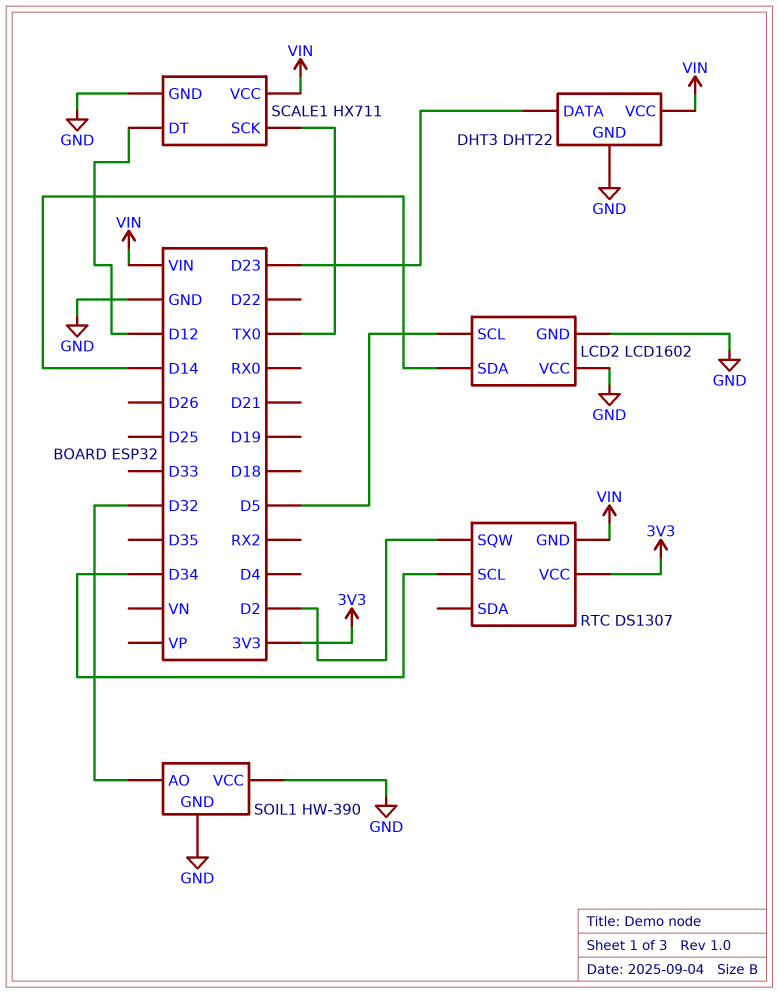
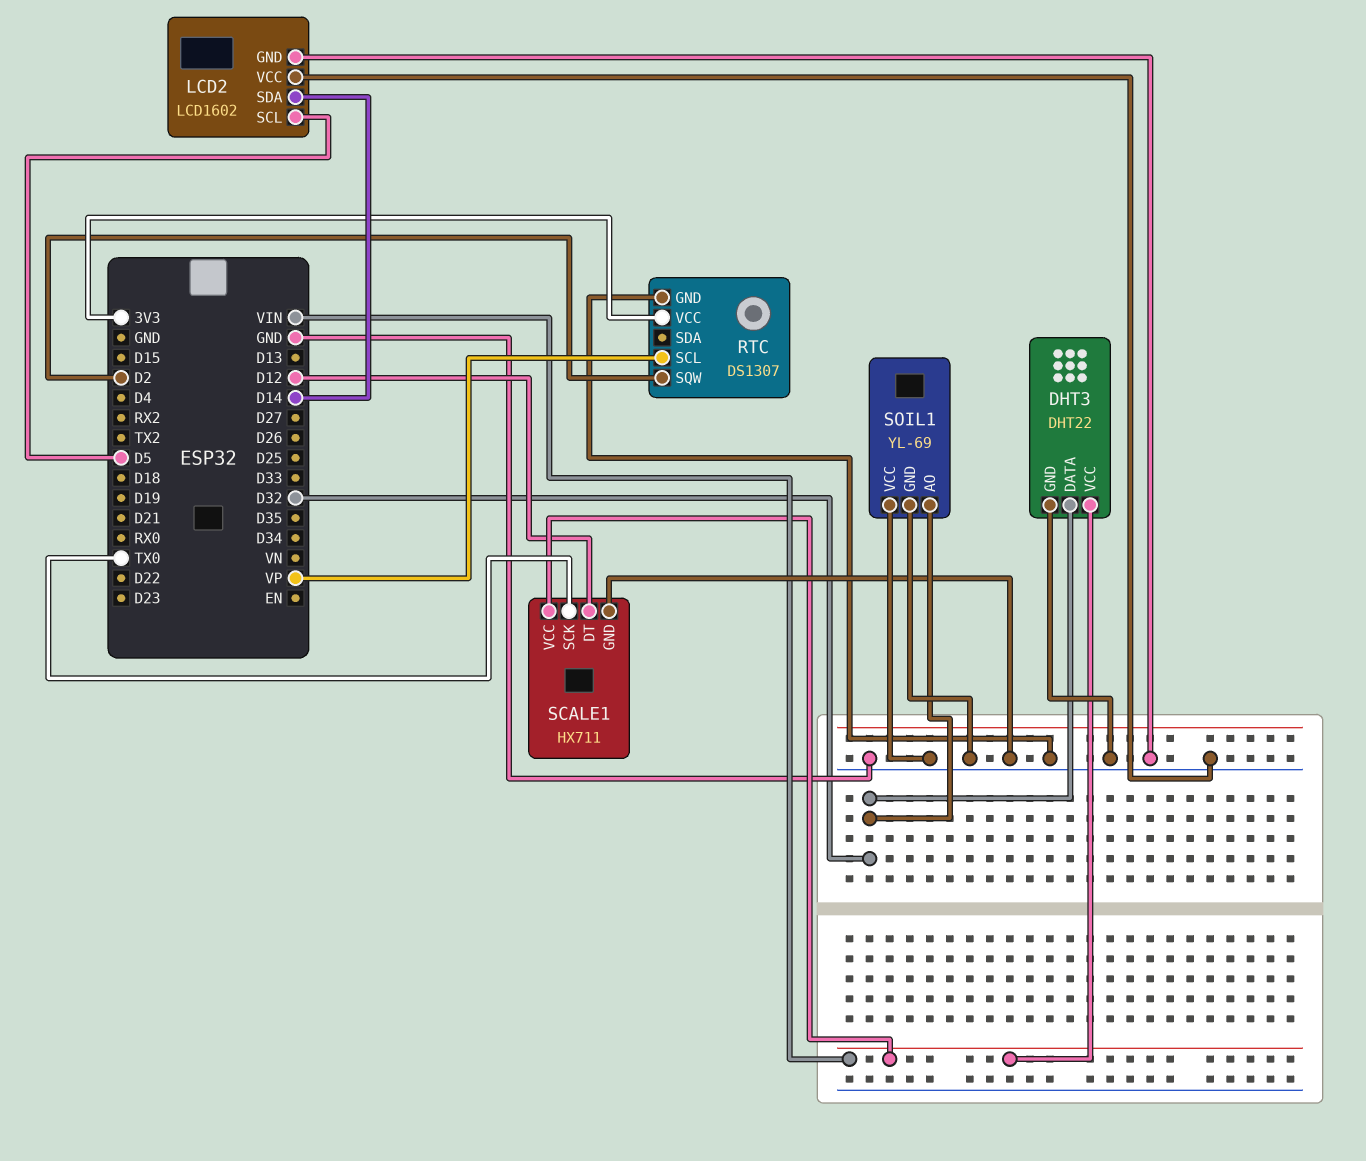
DHT3 pin DATA: D23 -> D32
RTC pin GND: VIN -> GND
RTC pin SCL: D34 -> VP
SOIL1: HW-390 -> YL-69

